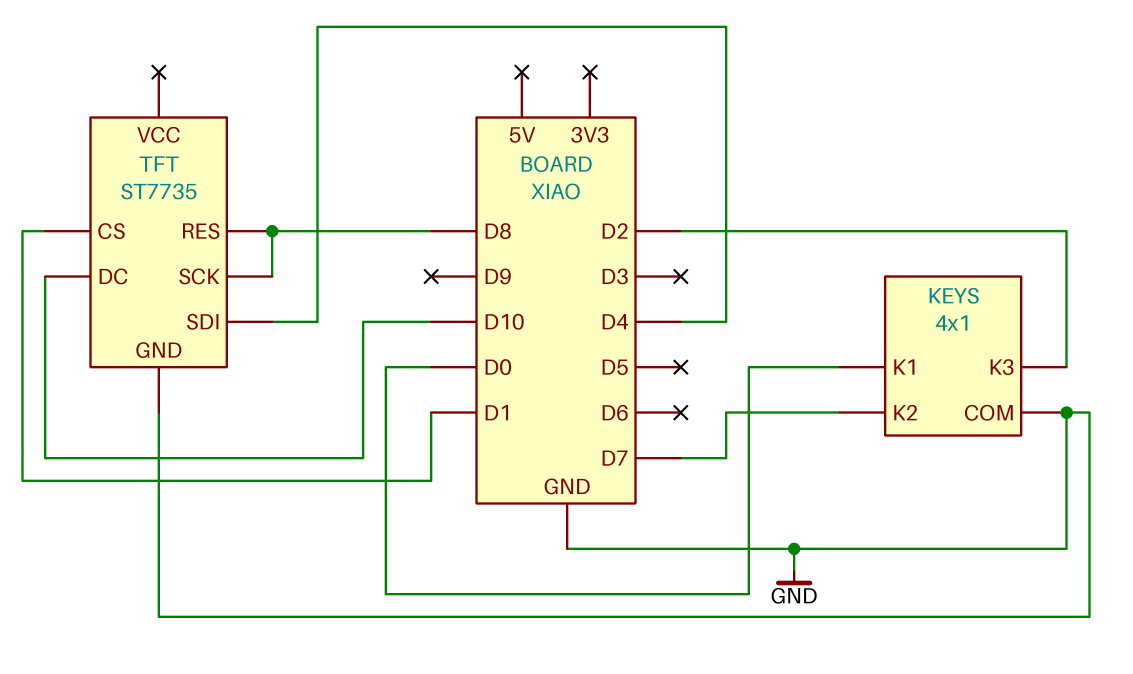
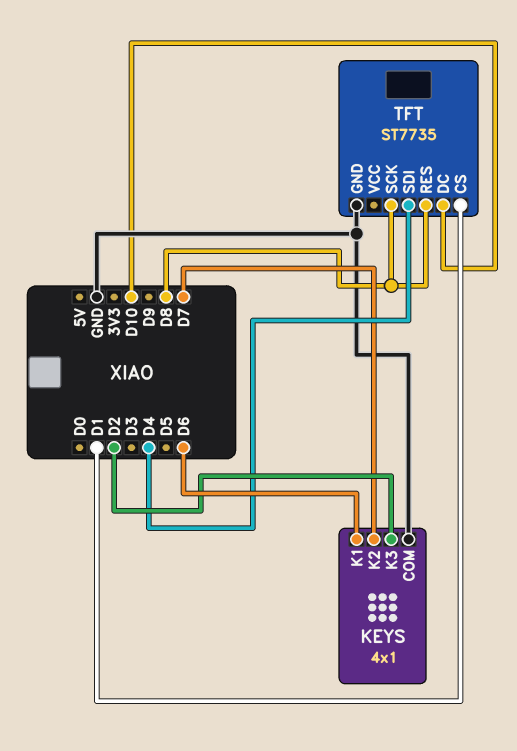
KEYS pin K1: D0 -> D6

